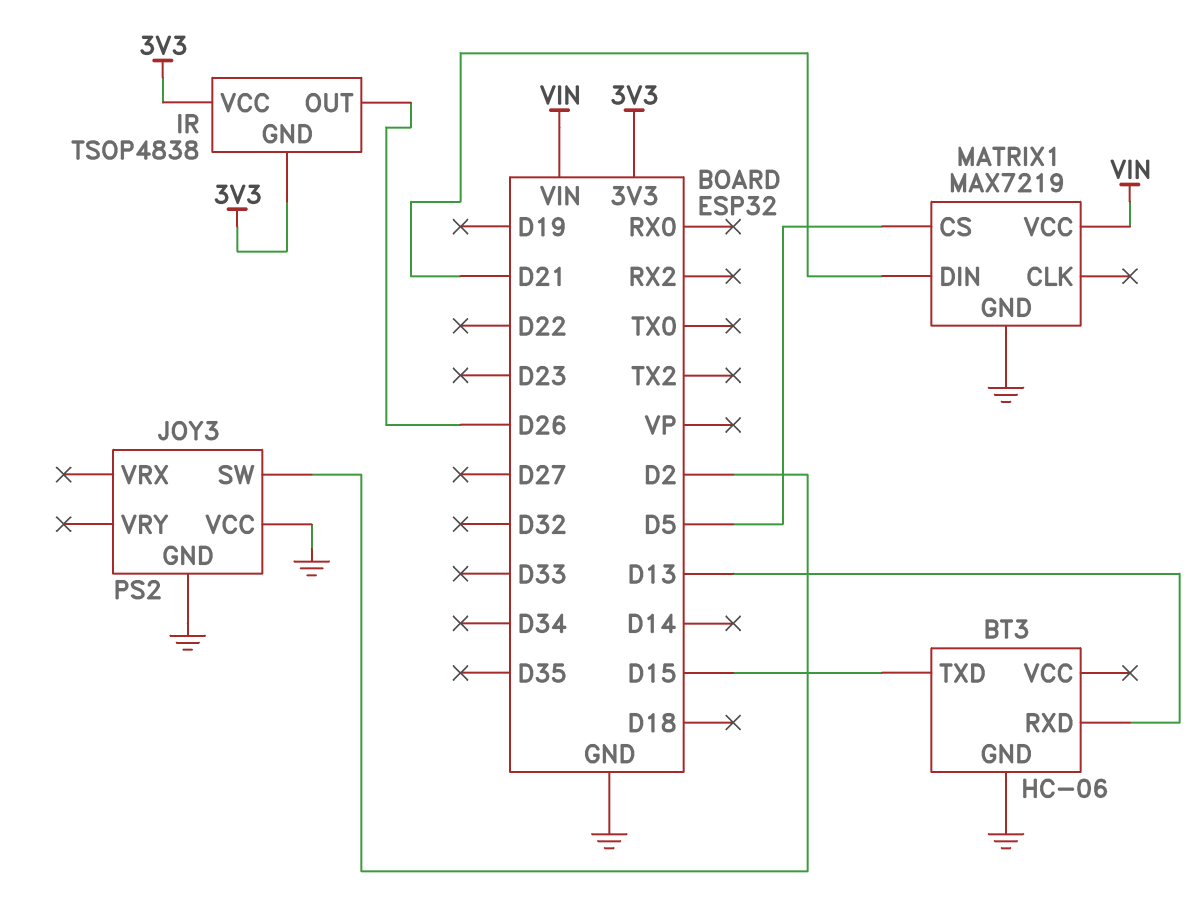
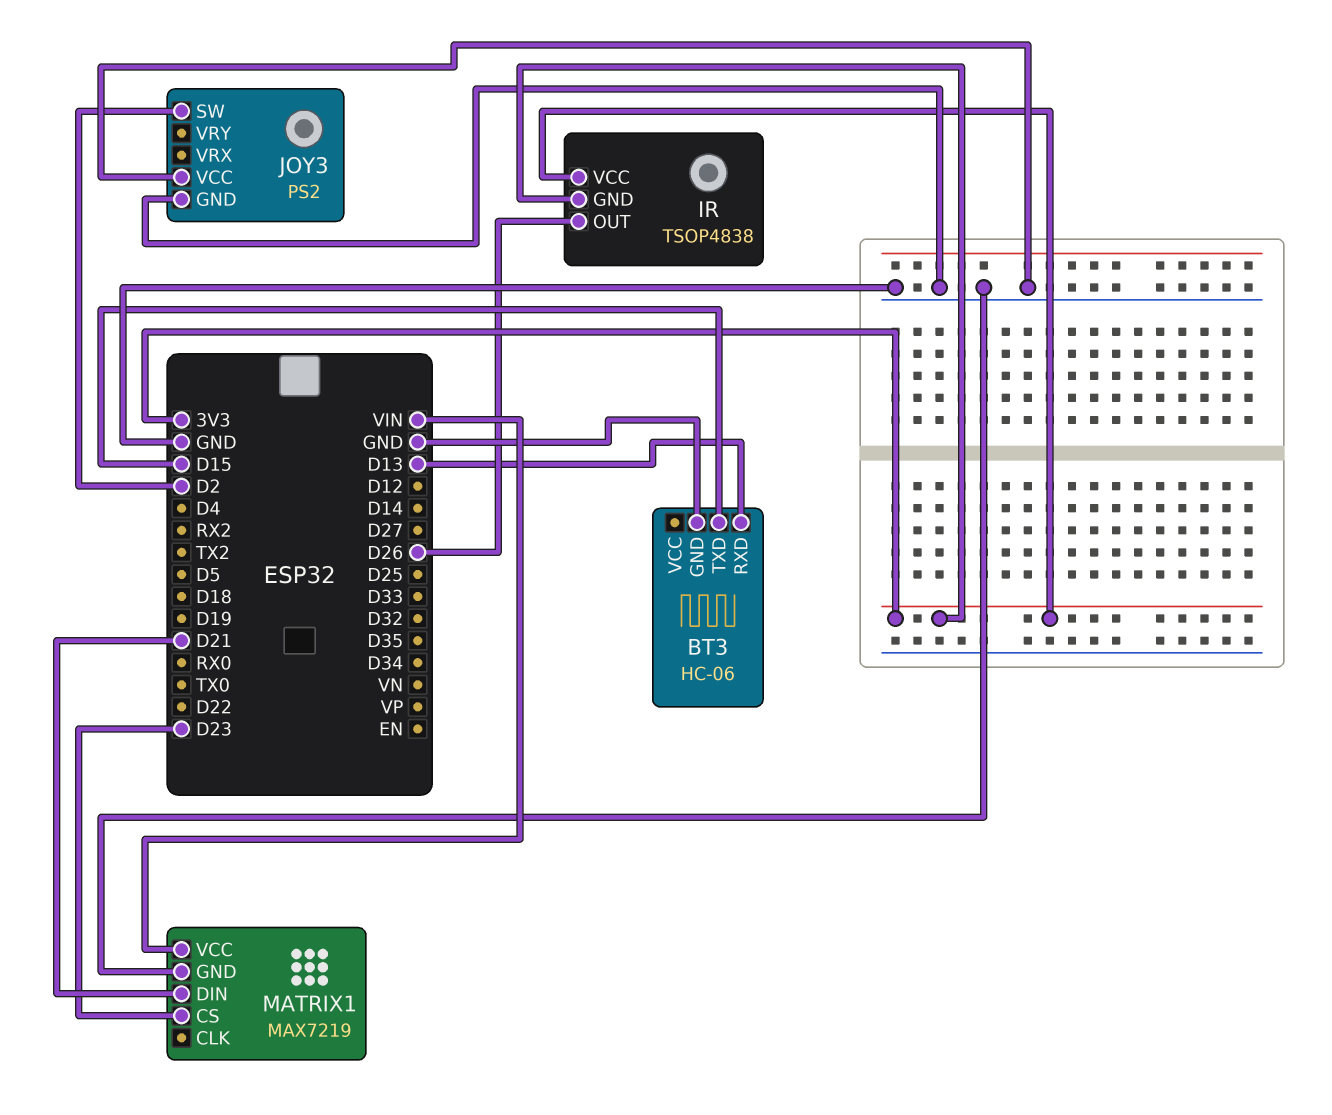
MATRIX1 pin CS: D5 -> D23

